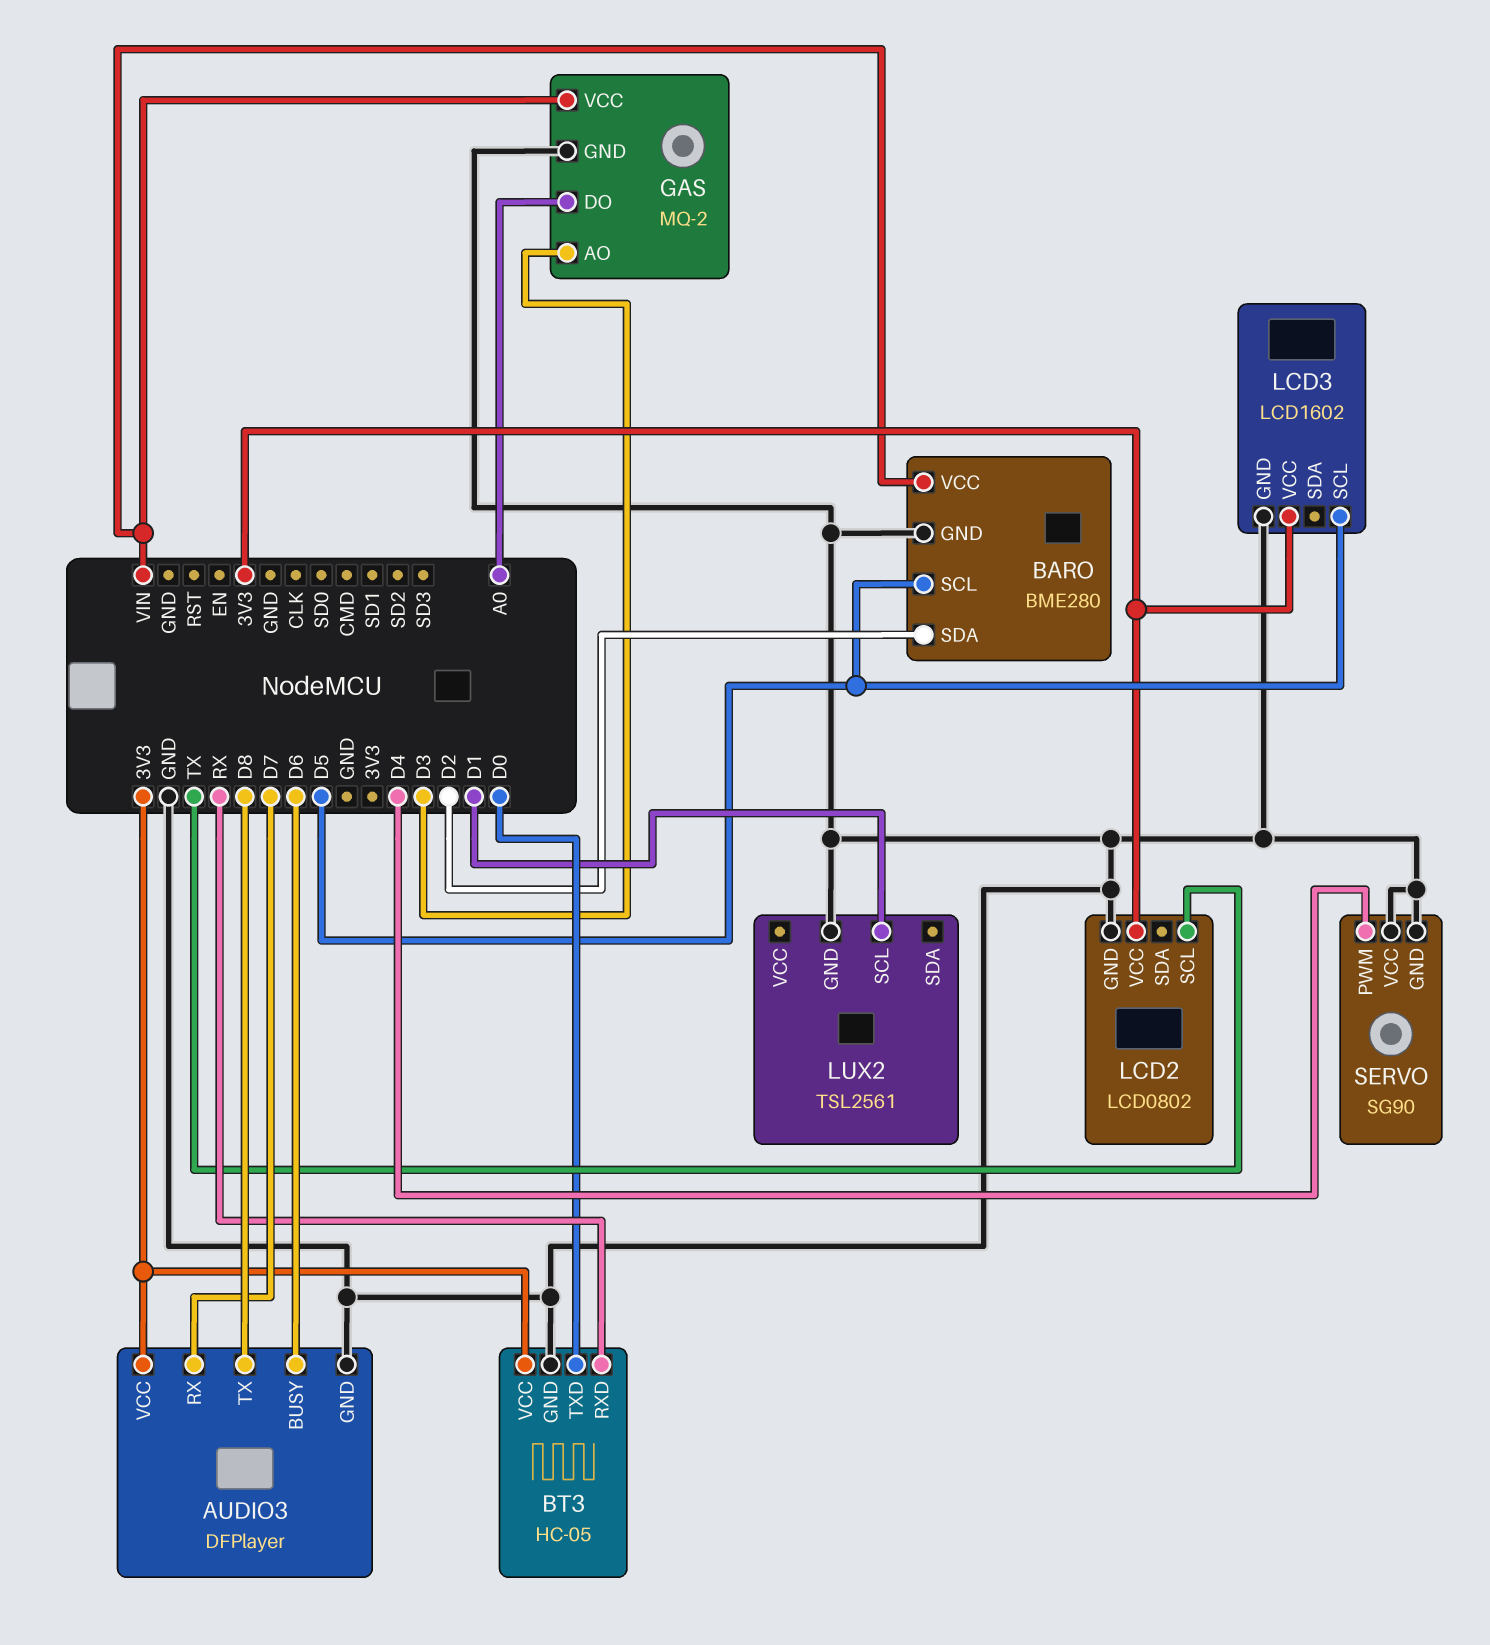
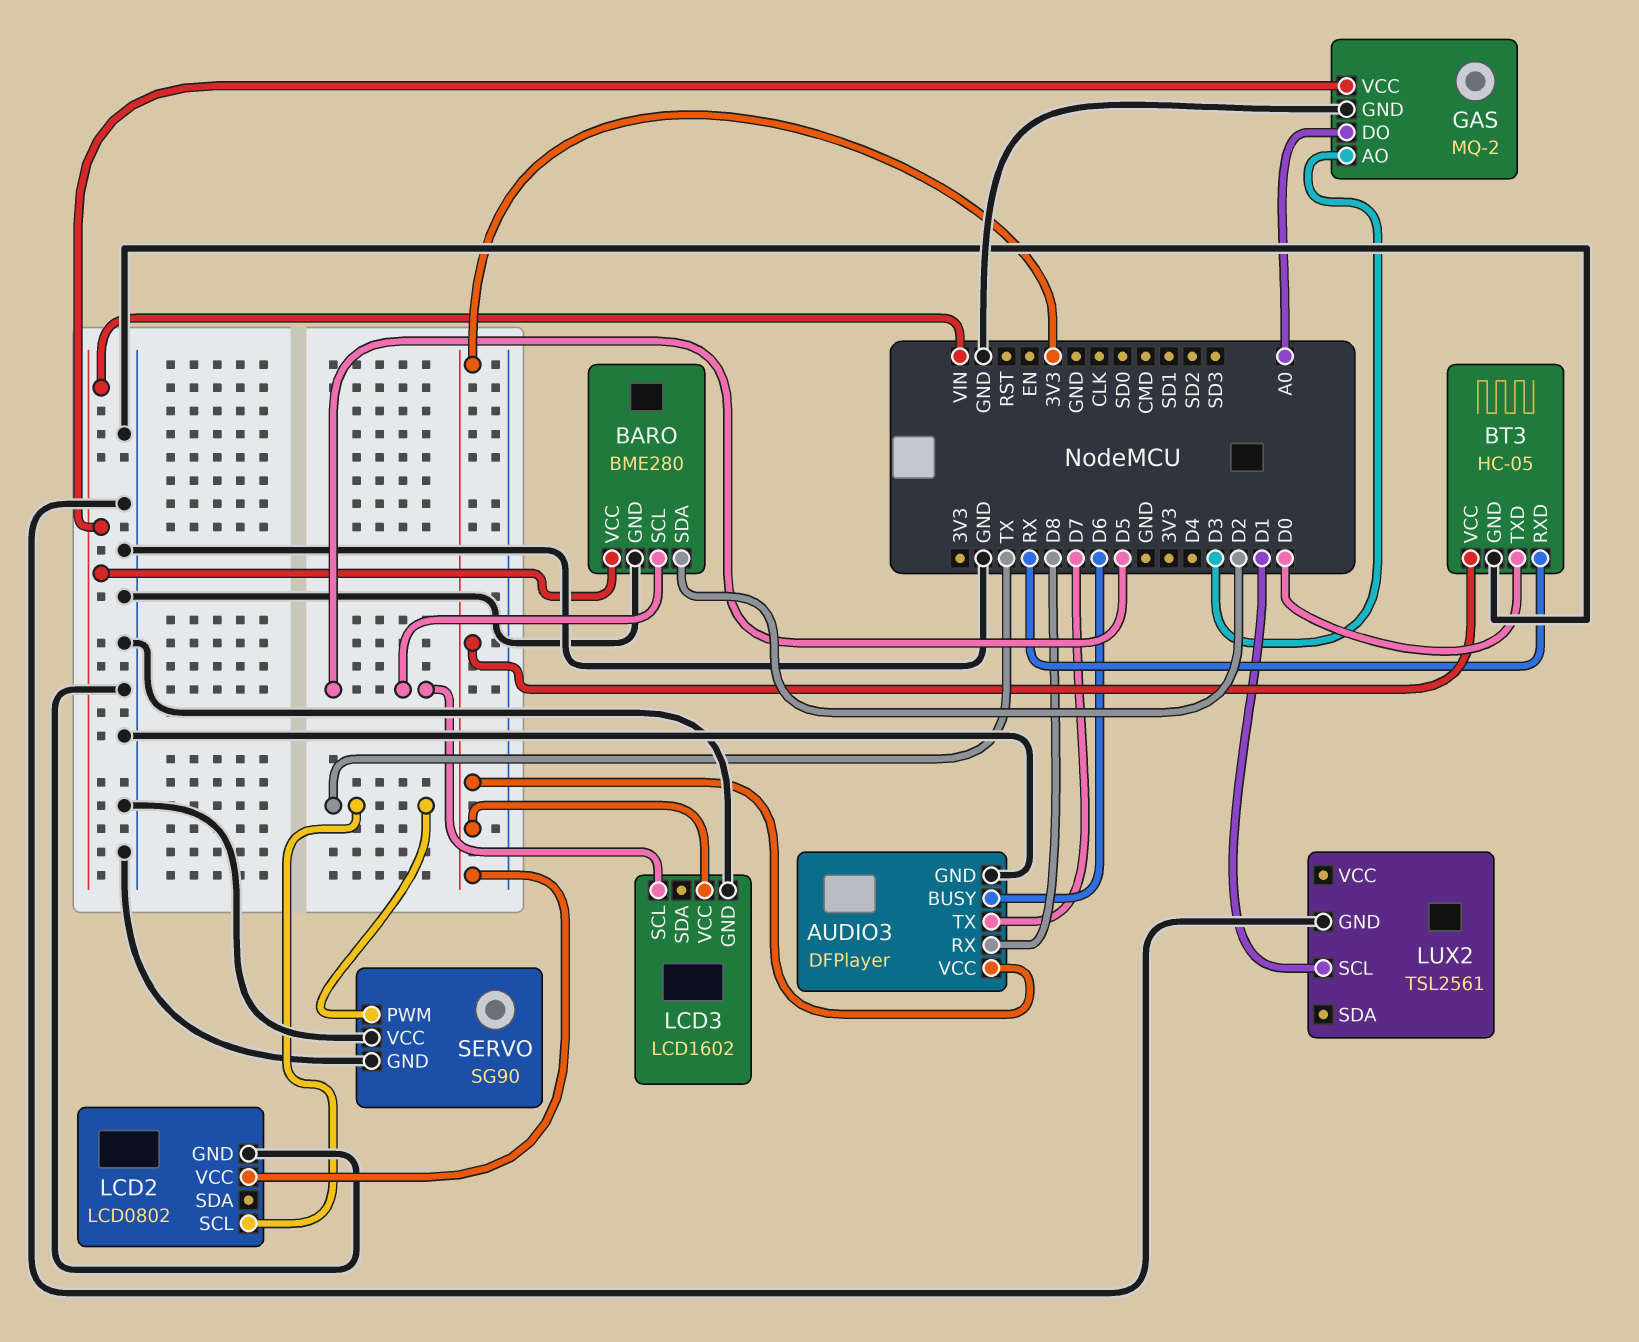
AUDIO3 pin RX: D7 -> D8
AUDIO3 pin TX: D8 -> D7
SERVO pin PWM: D4 -> TX

